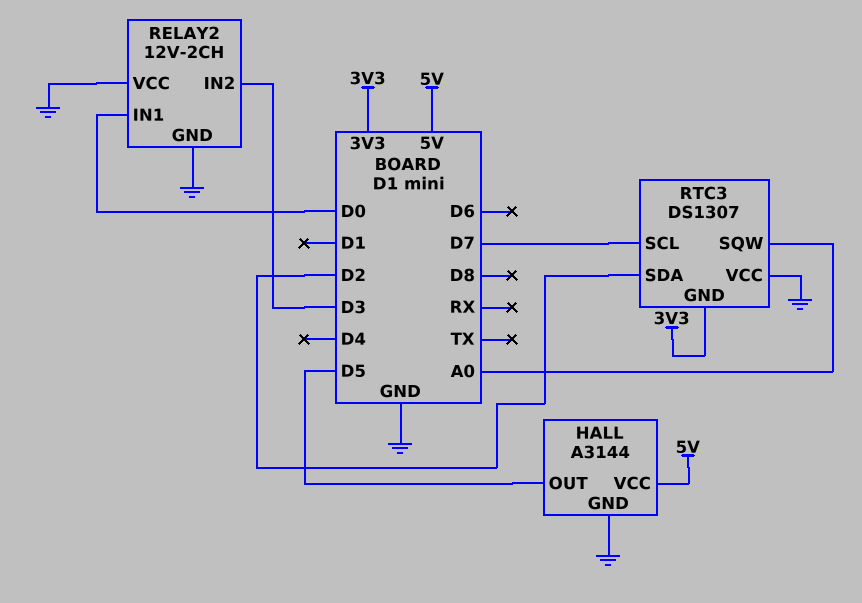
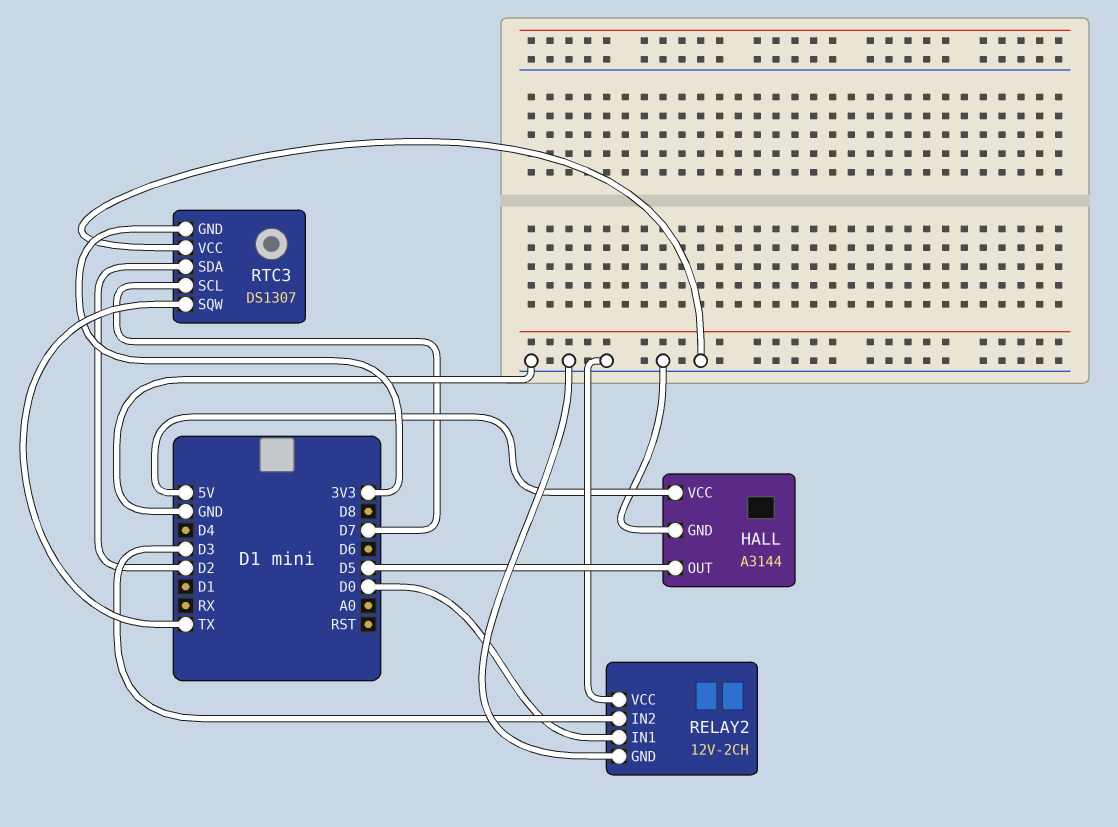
RTC3 pin SQW: A0 -> TX

